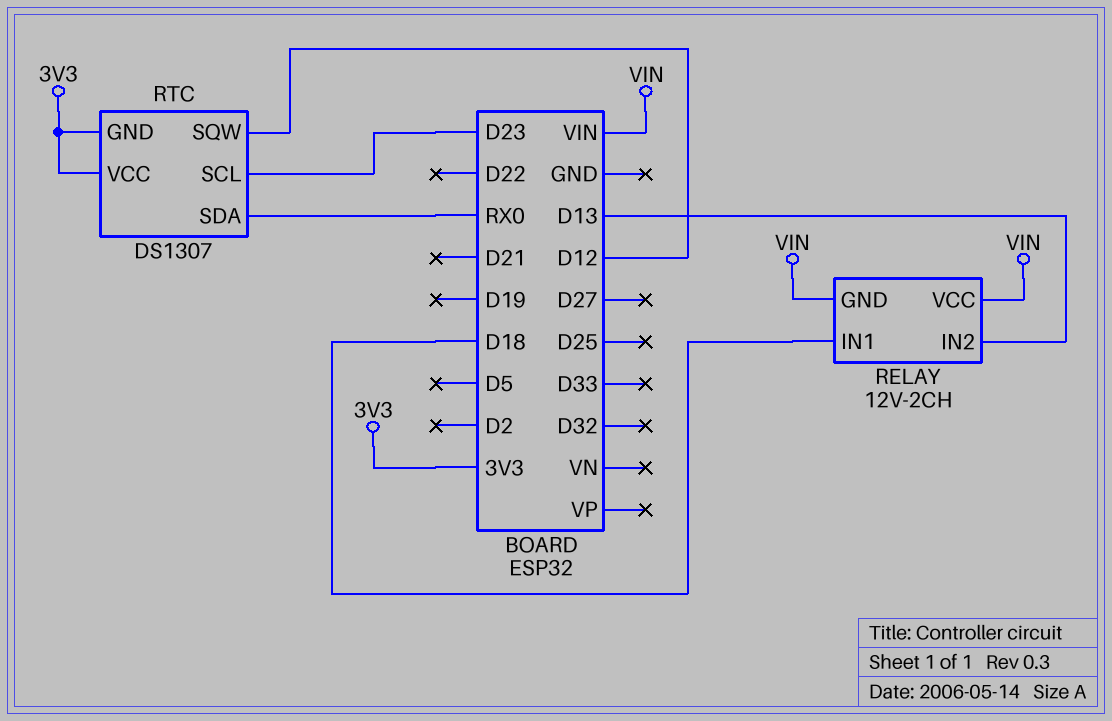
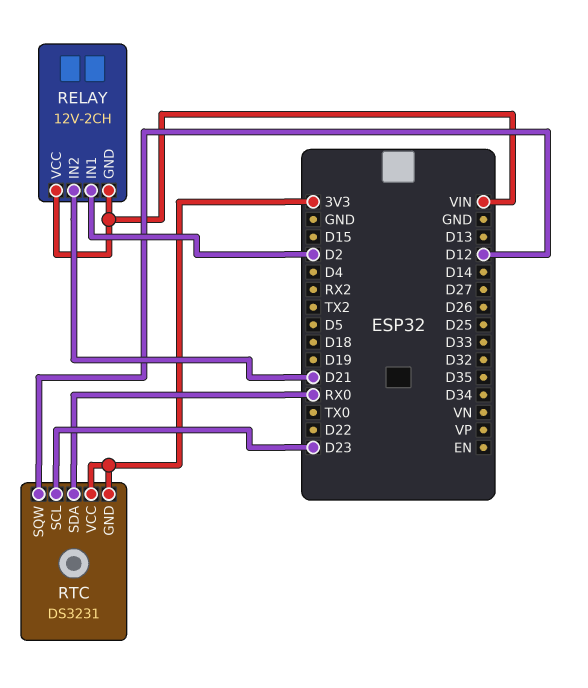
RELAY pin IN1: D18 -> D2
RELAY pin IN2: D13 -> D21
RTC: DS1307 -> DS3231

